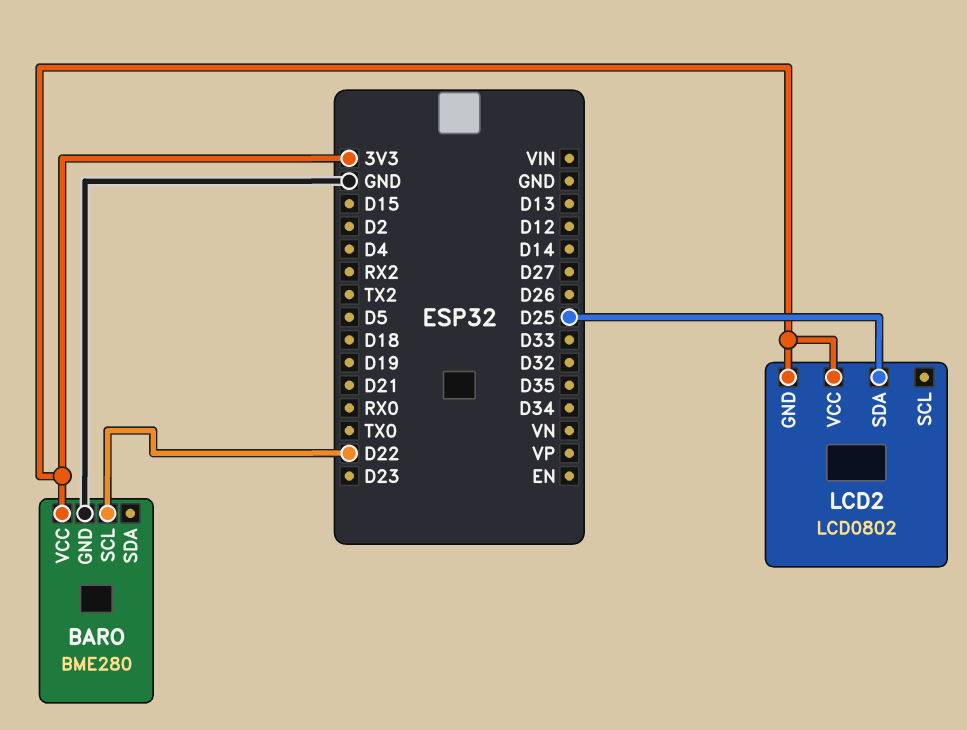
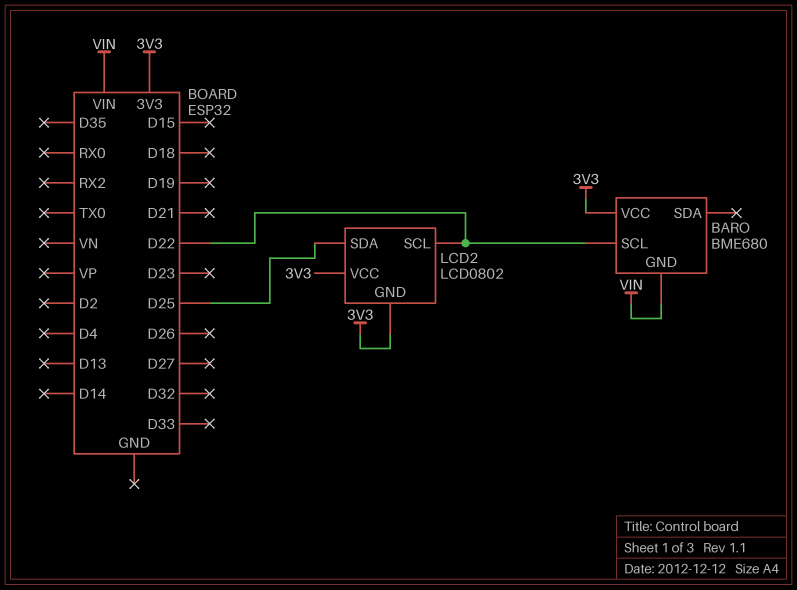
BARO: BME280 -> BME680
BARO pin GND: GND -> VIN
LCD2 pin SCL: none -> D22

